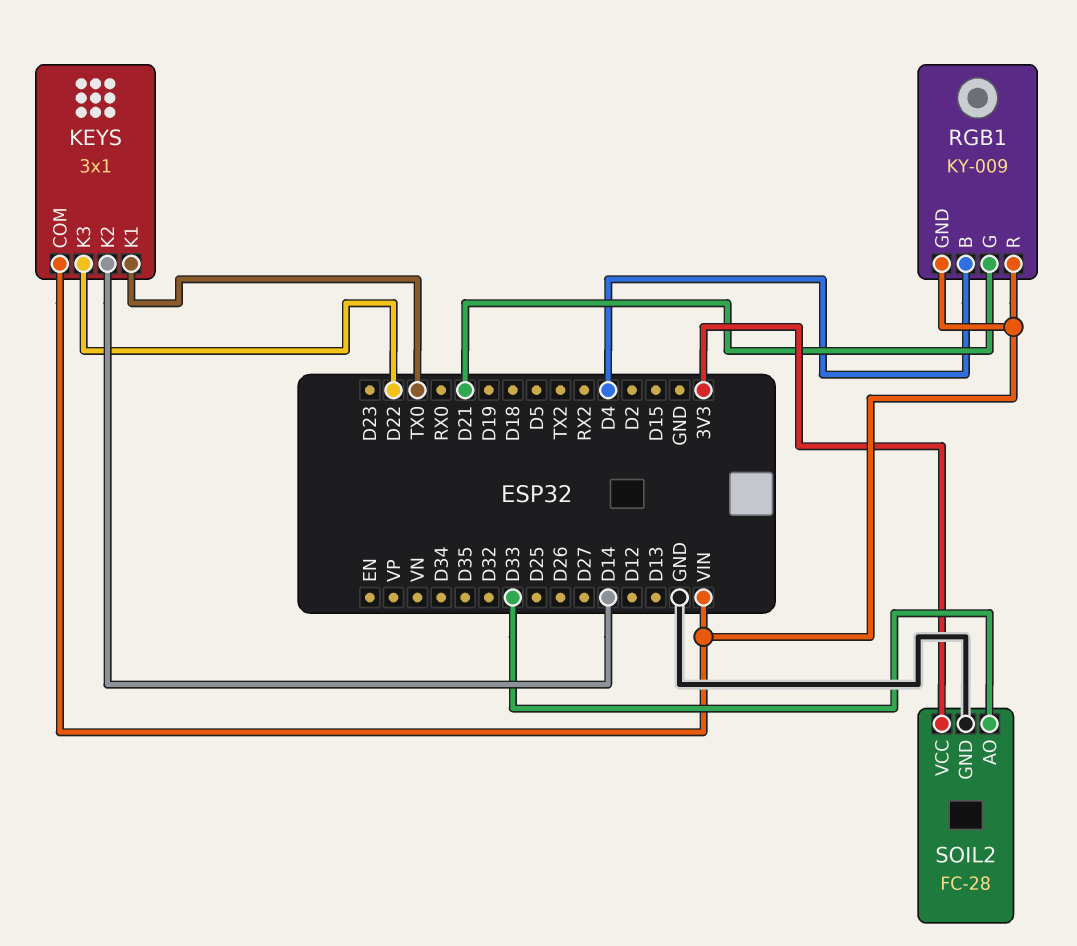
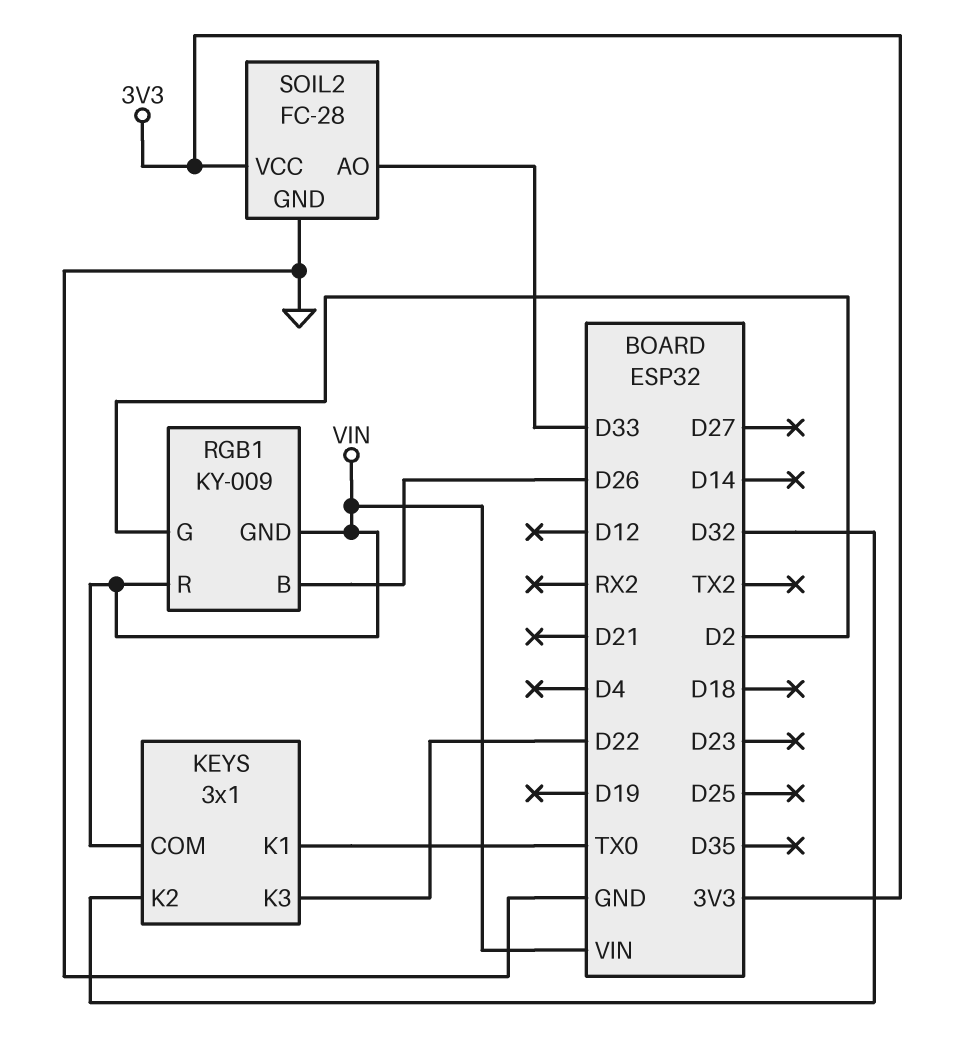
KEYS pin K2: D14 -> D32
RGB1 pin B: D4 -> D26
RGB1 pin G: D21 -> D2

